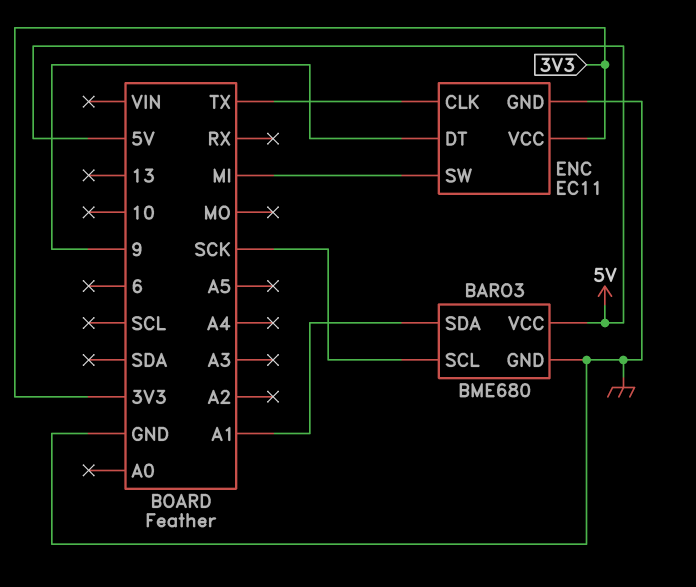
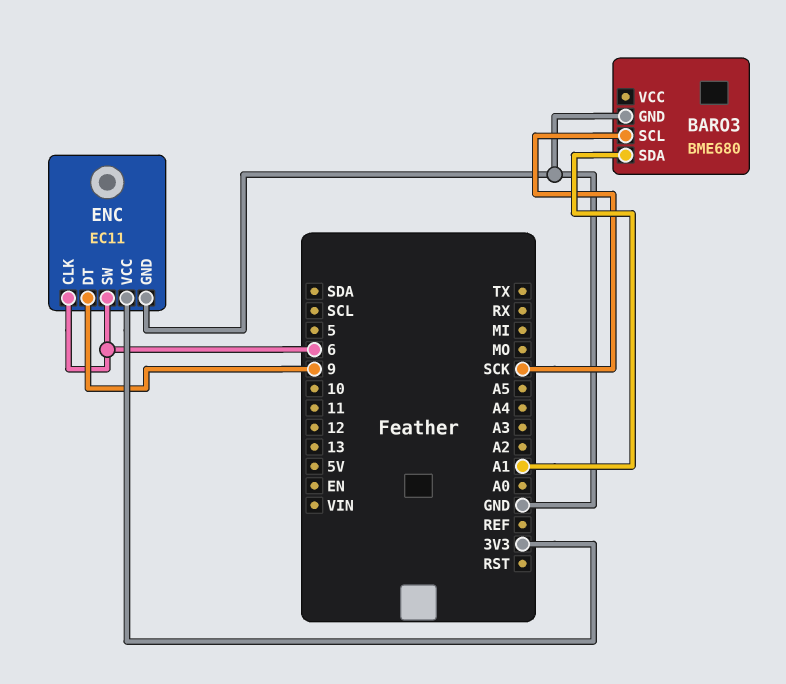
BARO3 pin VCC: 5V -> none
ENC pin CLK: TX -> 6
ENC pin SW: MI -> 6

